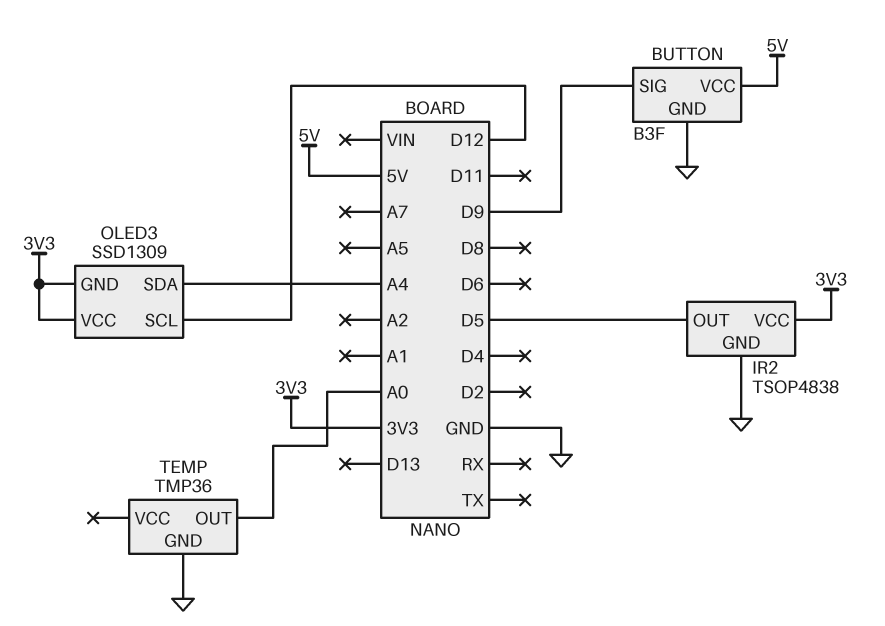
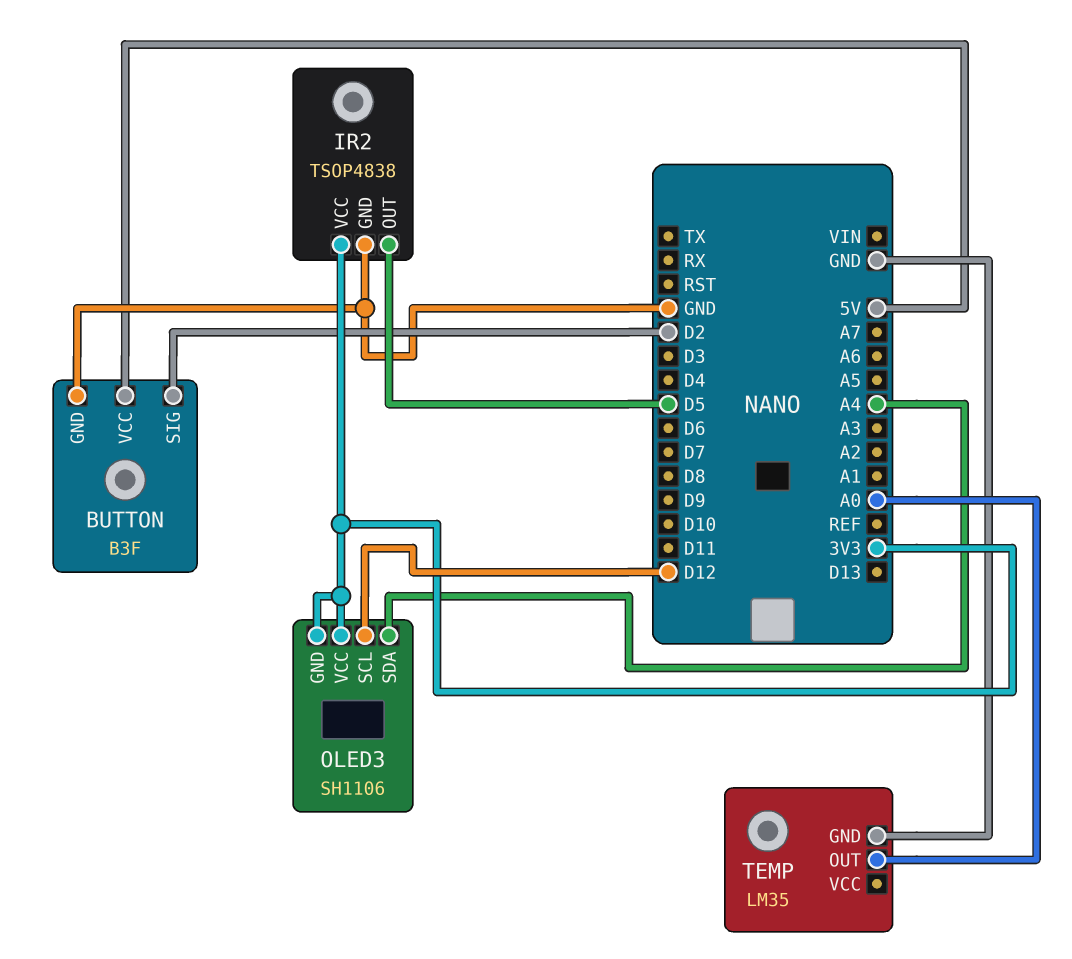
BUTTON pin SIG: D9 -> D2
OLED3: SSD1309 -> SH1106
TEMP: TMP36 -> LM35

